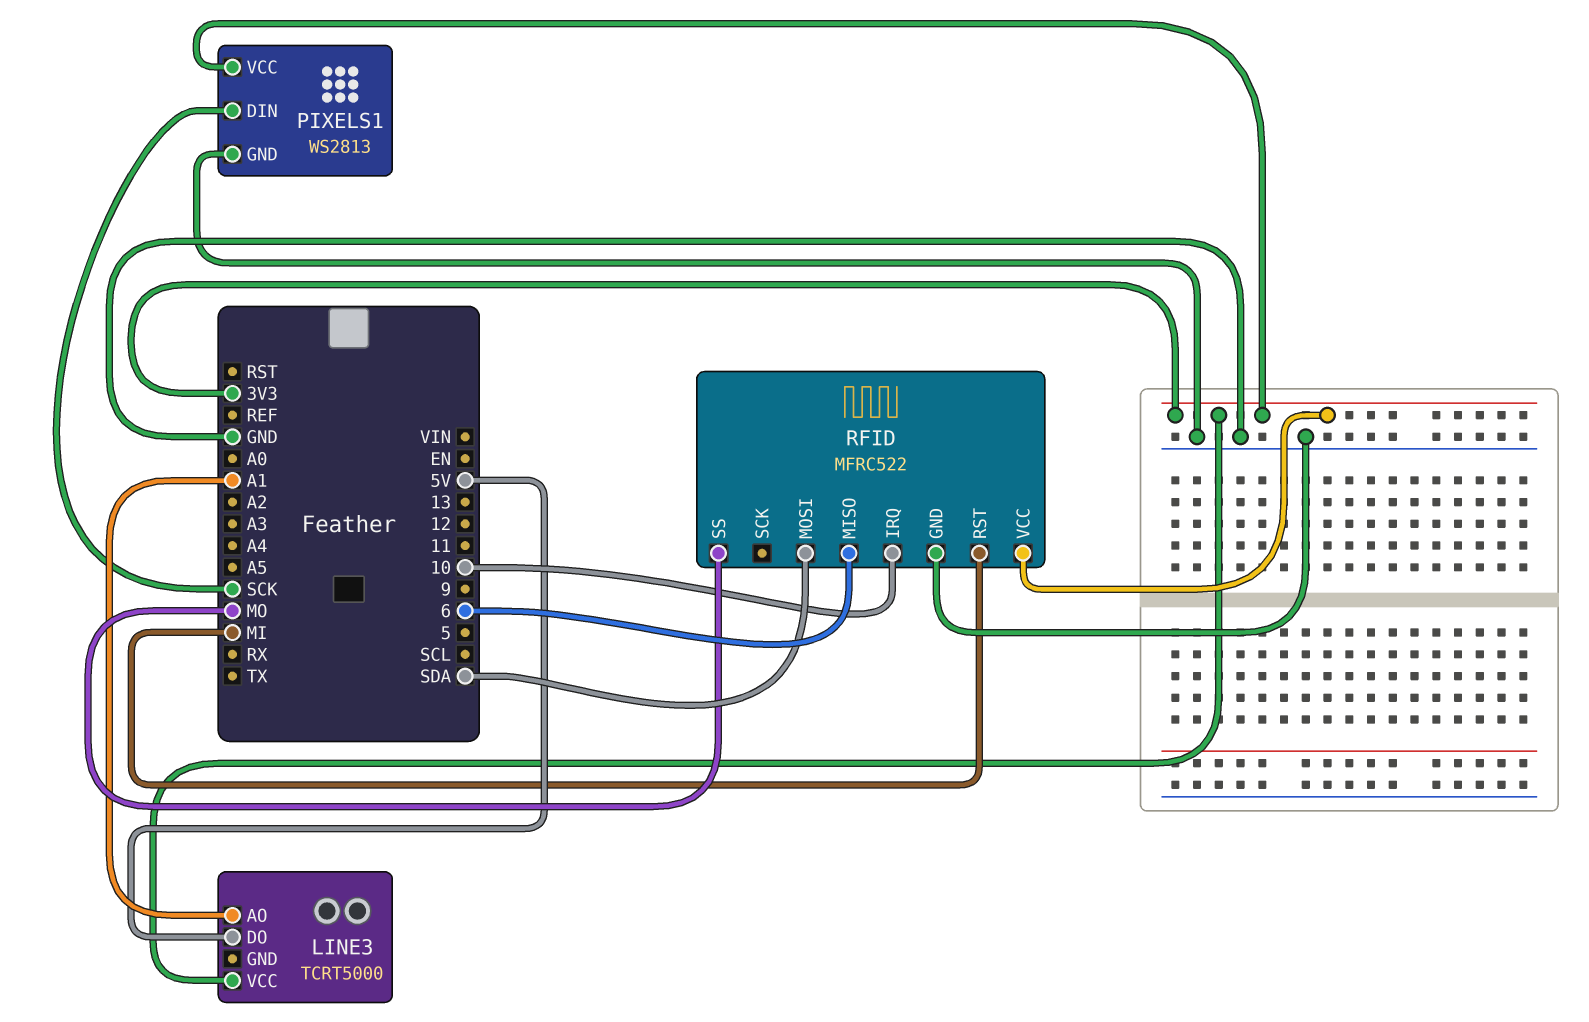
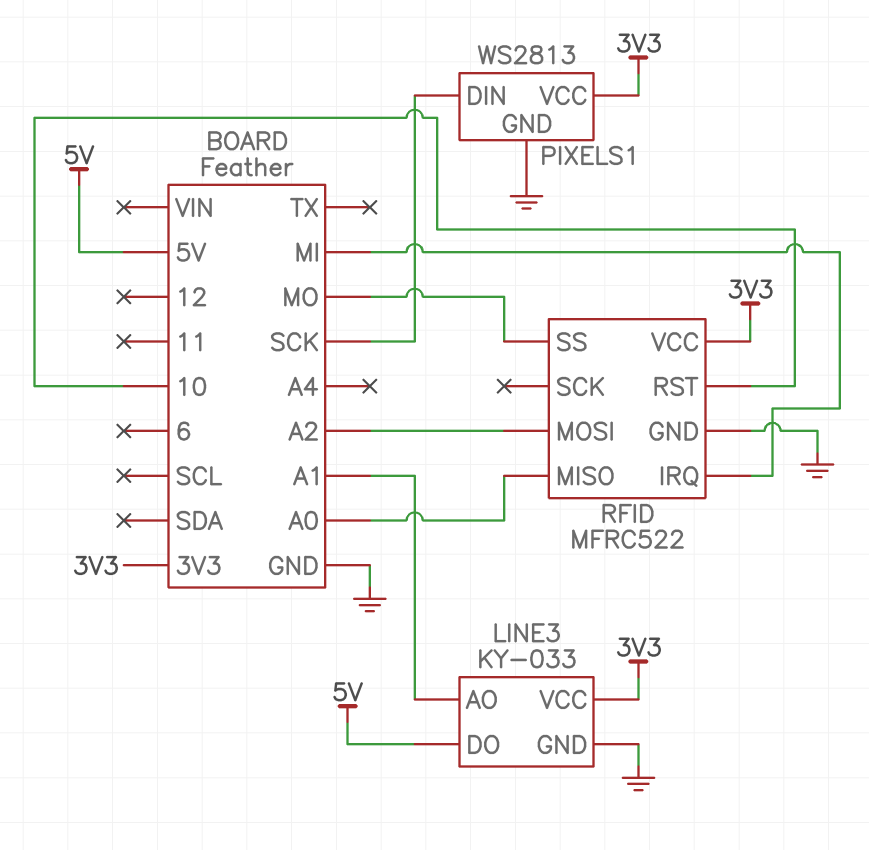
LINE3: TCRT5000 -> KY-033
LINE3 pin GND: none -> GND
RFID pin IRQ: 10 -> MI
RFID pin MISO: 6 -> A0
RFID pin MOSI: SDA -> A2
RFID pin RST: MI -> 10

